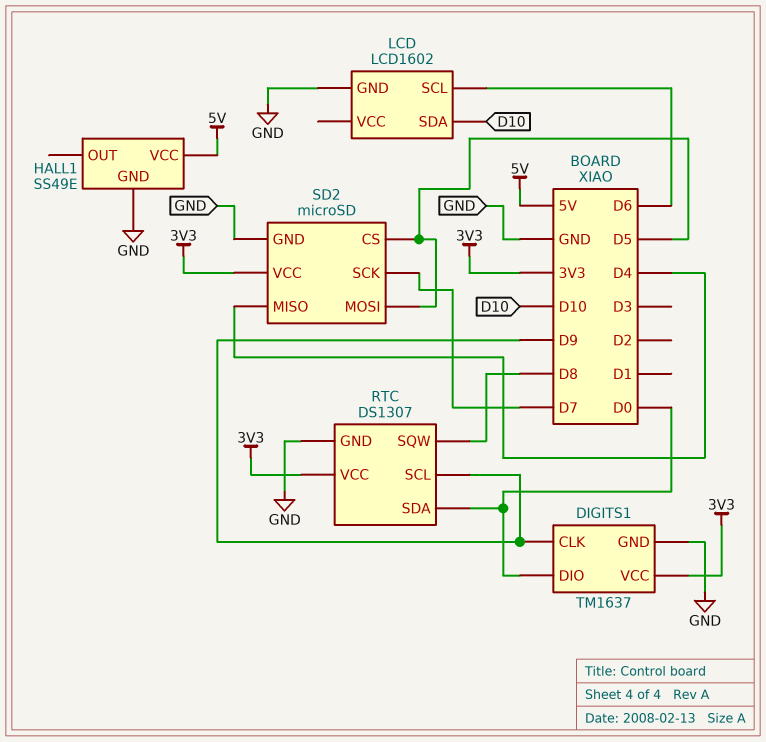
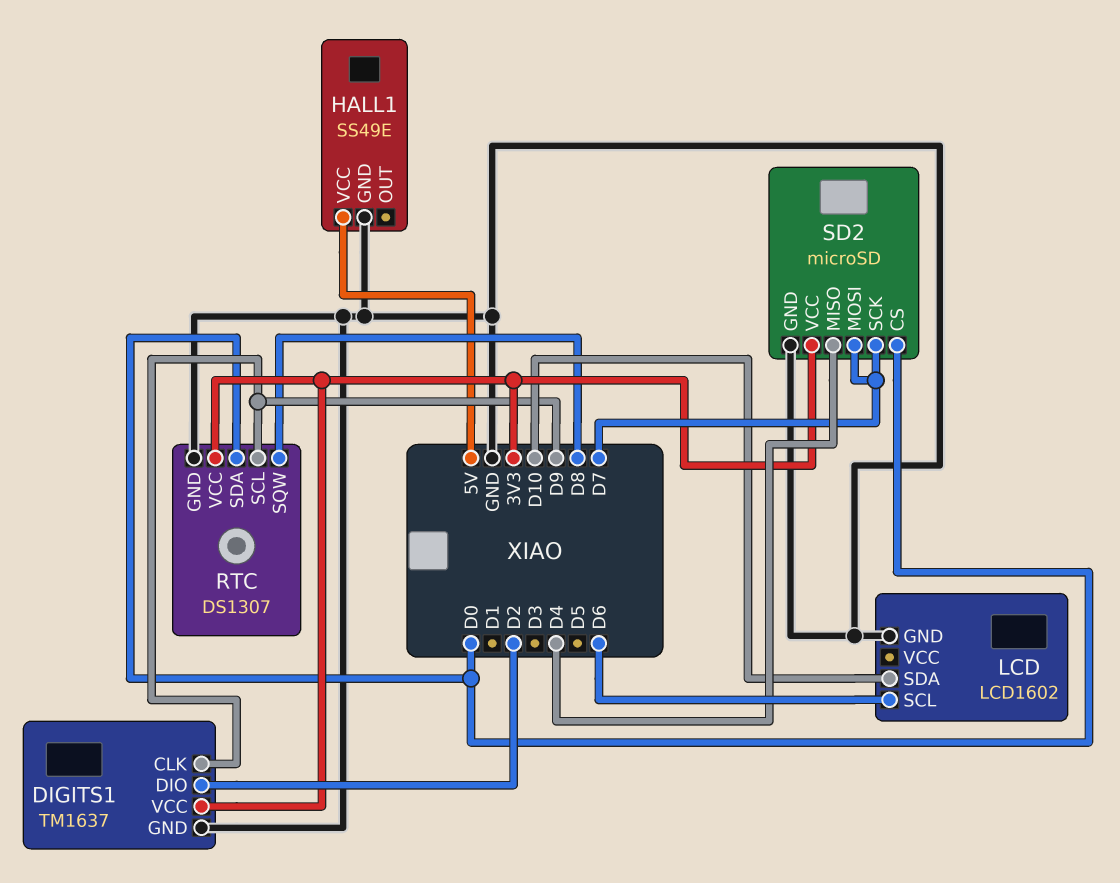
DIGITS1 pin DIO: D0 -> D2
SD2 pin CS: D5 -> D0
SD2 pin MOSI: D5 -> D7

